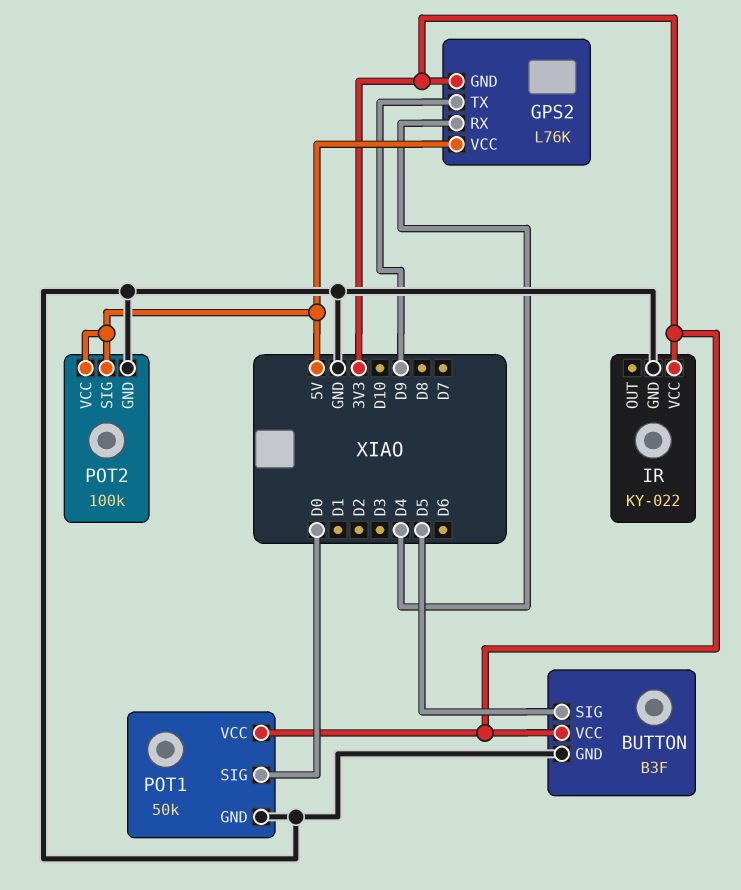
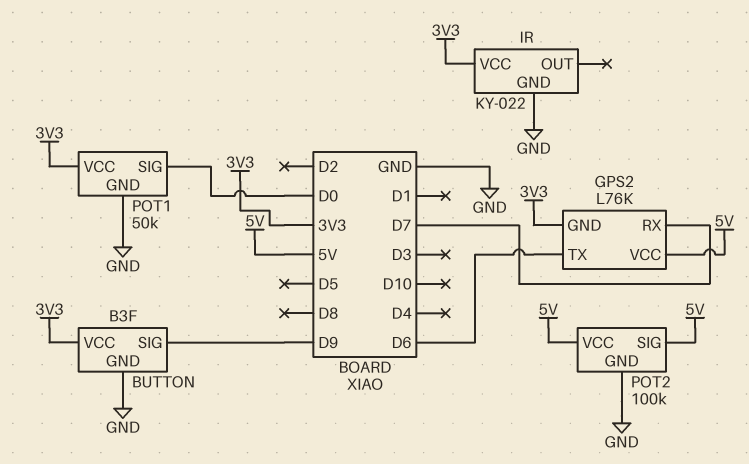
BUTTON pin SIG: D5 -> D9
GPS2 pin RX: D4 -> D7
GPS2 pin TX: D9 -> D6

